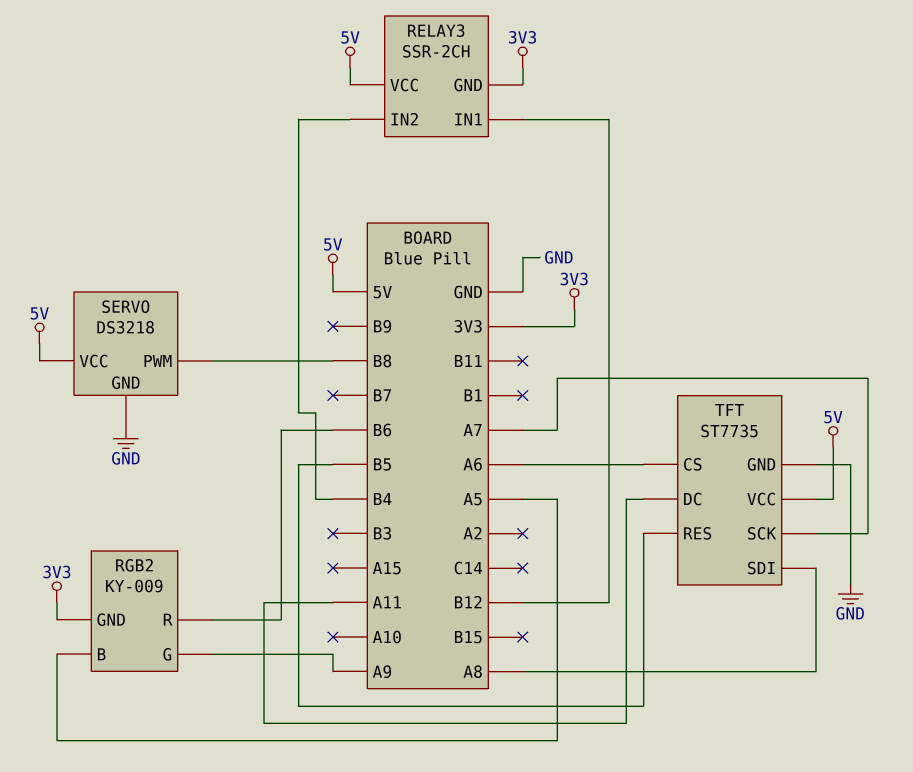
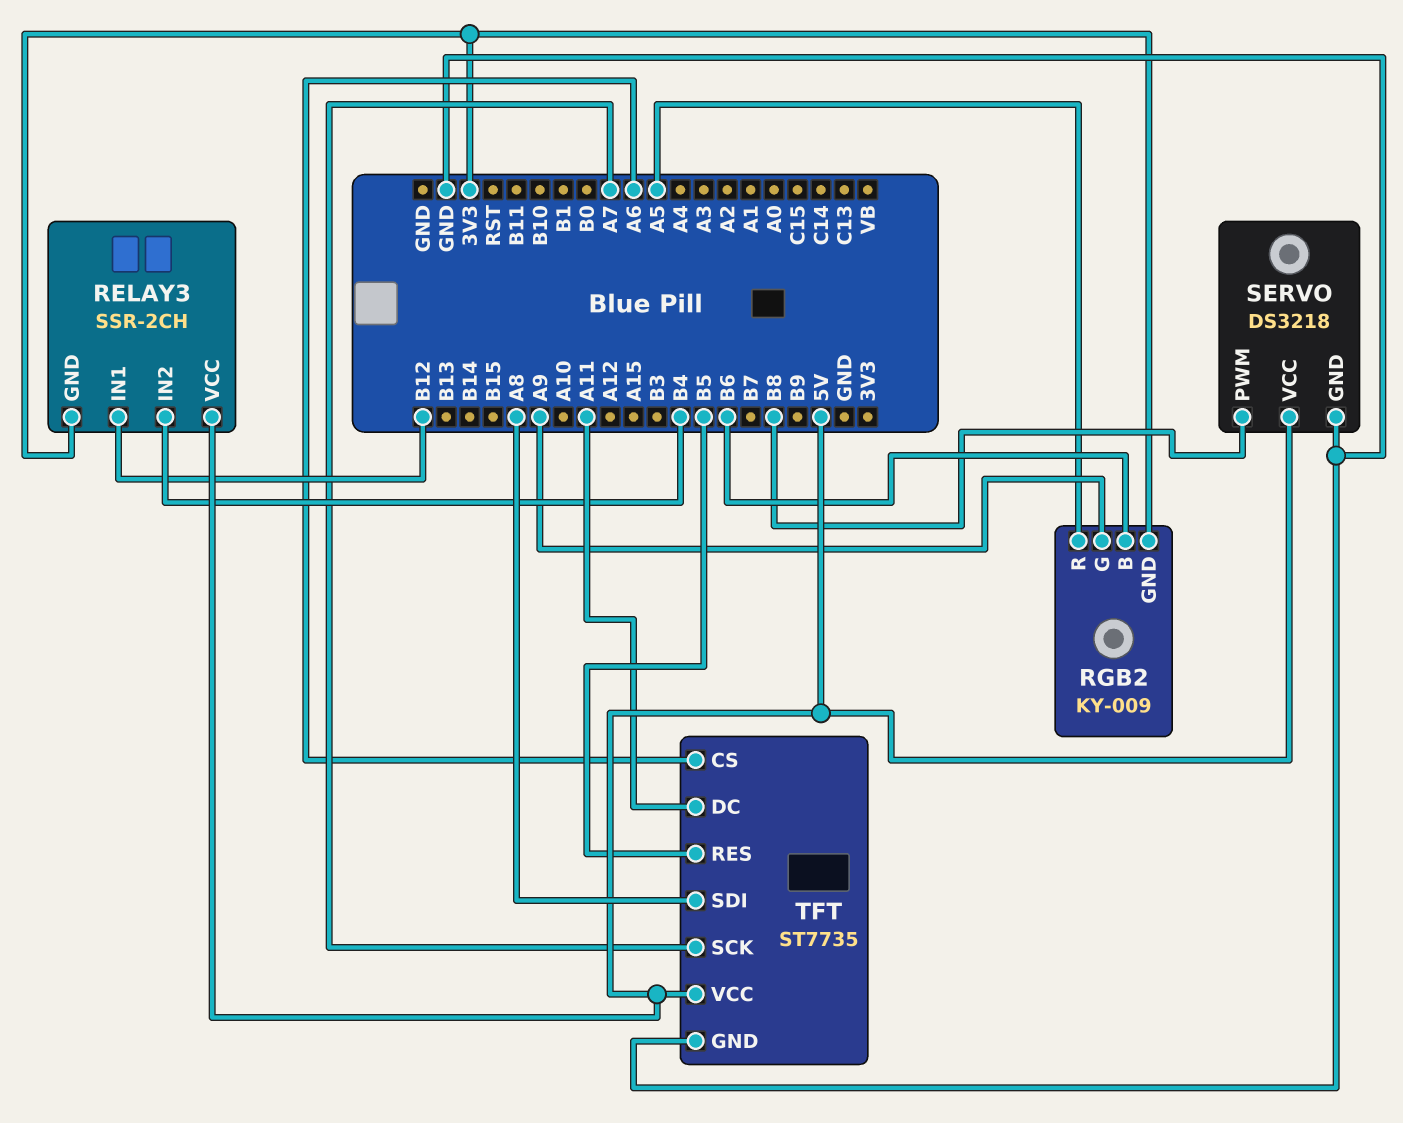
RGB2 pin B: A5 -> B6
RGB2 pin R: B6 -> A5

